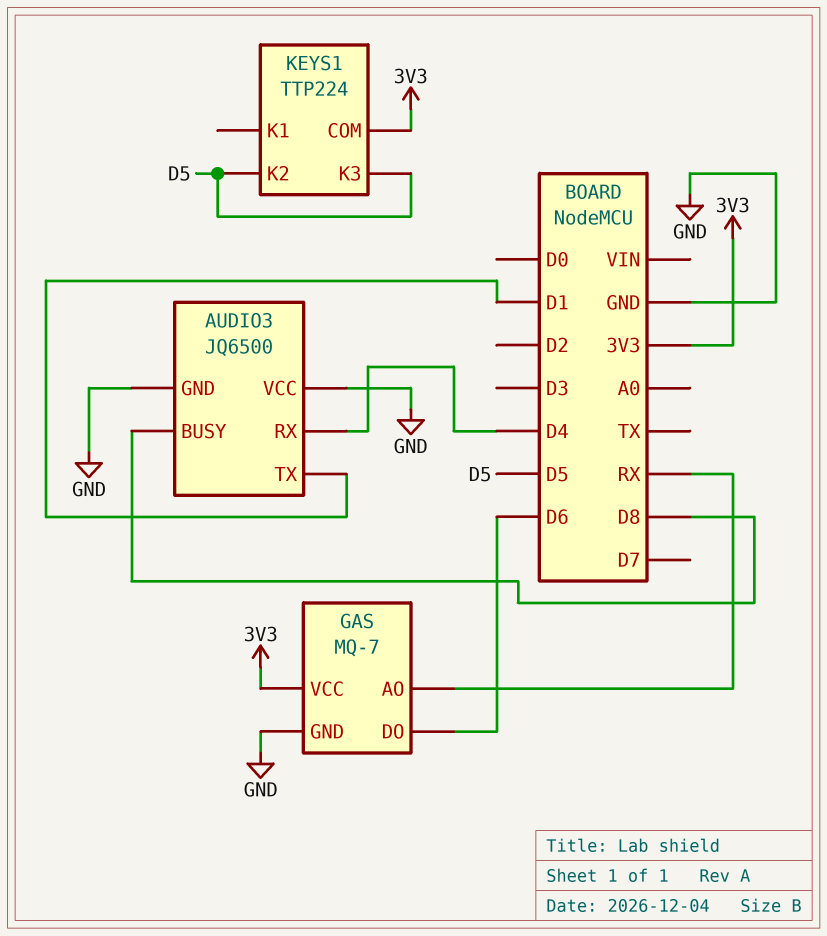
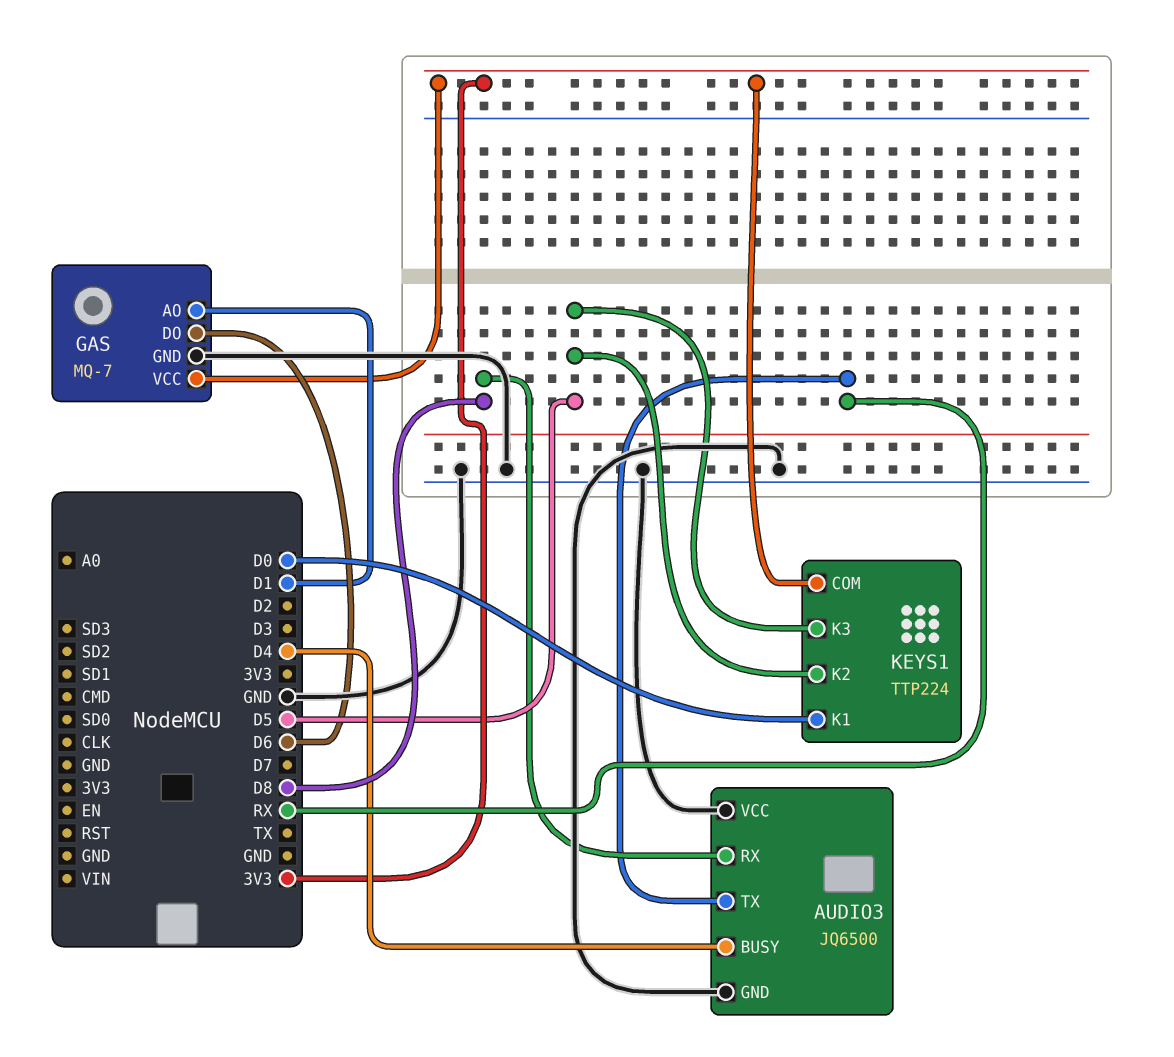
AUDIO3 pin BUSY: D8 -> D4
AUDIO3 pin RX: D4 -> D8
AUDIO3 pin TX: D1 -> RX
GAS pin AO: RX -> D1
KEYS1 pin K1: none -> D0

